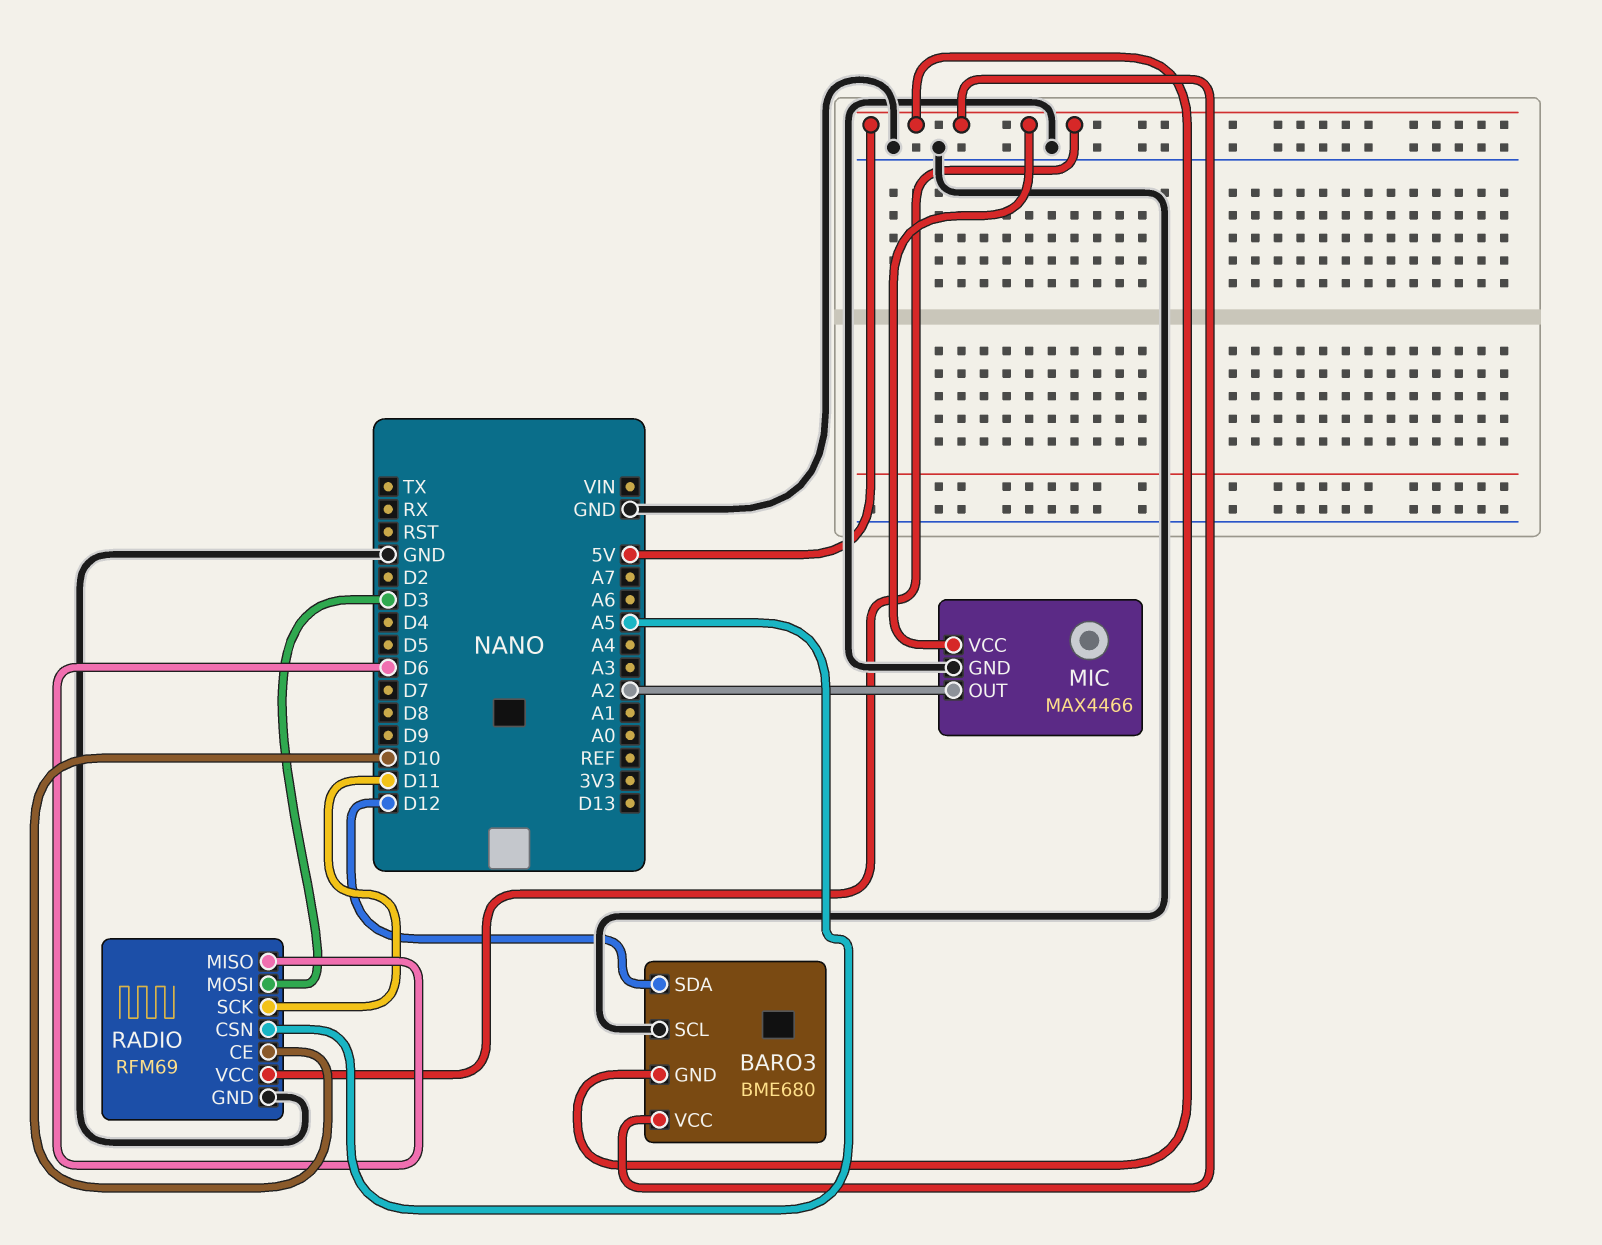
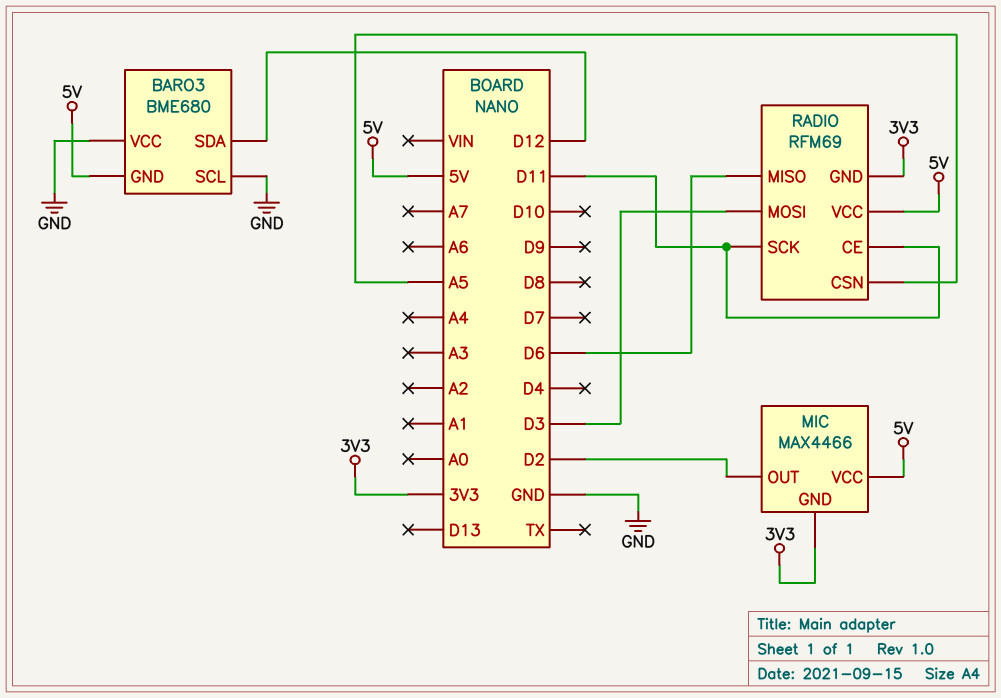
BARO3 pin VCC: 5V -> GND
MIC pin GND: GND -> 3V3
MIC pin OUT: A2 -> D2
RADIO pin CE: D10 -> D11
RADIO pin GND: GND -> 3V3

